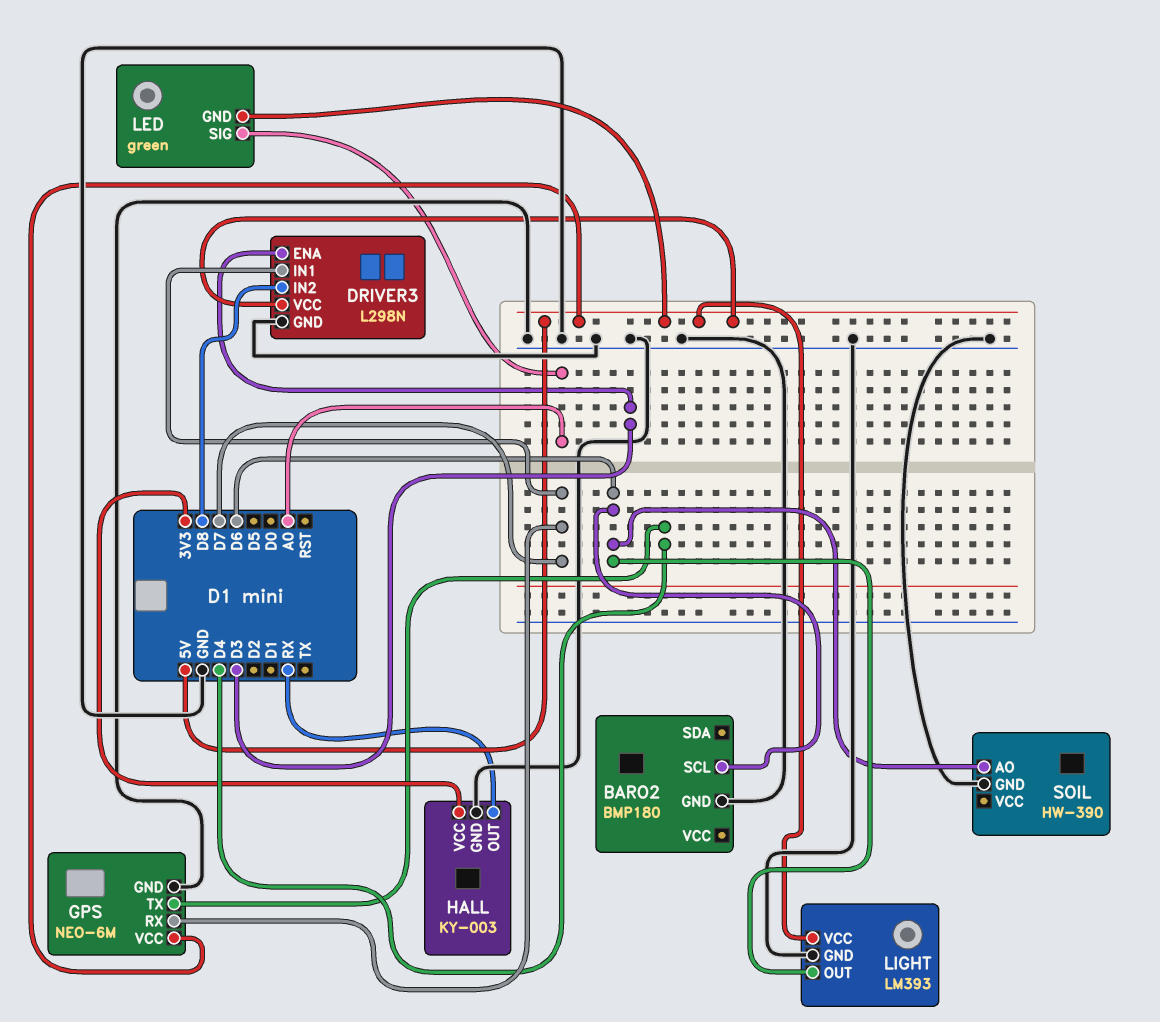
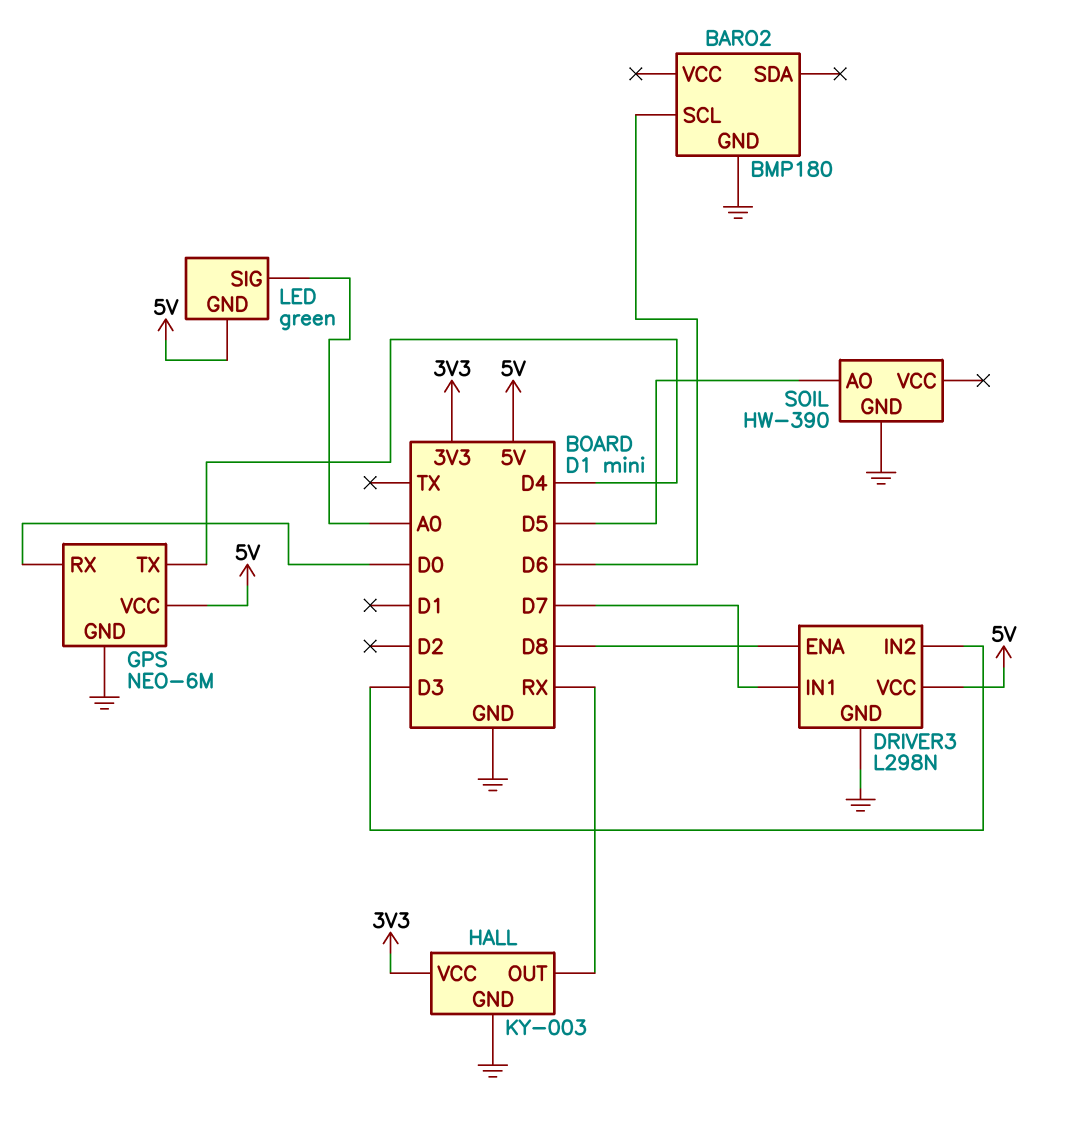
DRIVER3 pin ENA: D3 -> D8
DRIVER3 pin IN2: D8 -> D3
GPS pin RX: D7 -> D0
LIGHT: LM393 -> none
LIGHT pin GND: GND -> none
LIGHT pin OUT: D6 -> none
LIGHT pin VCC: 5V -> none
SOIL pin AO: D6 -> D5

